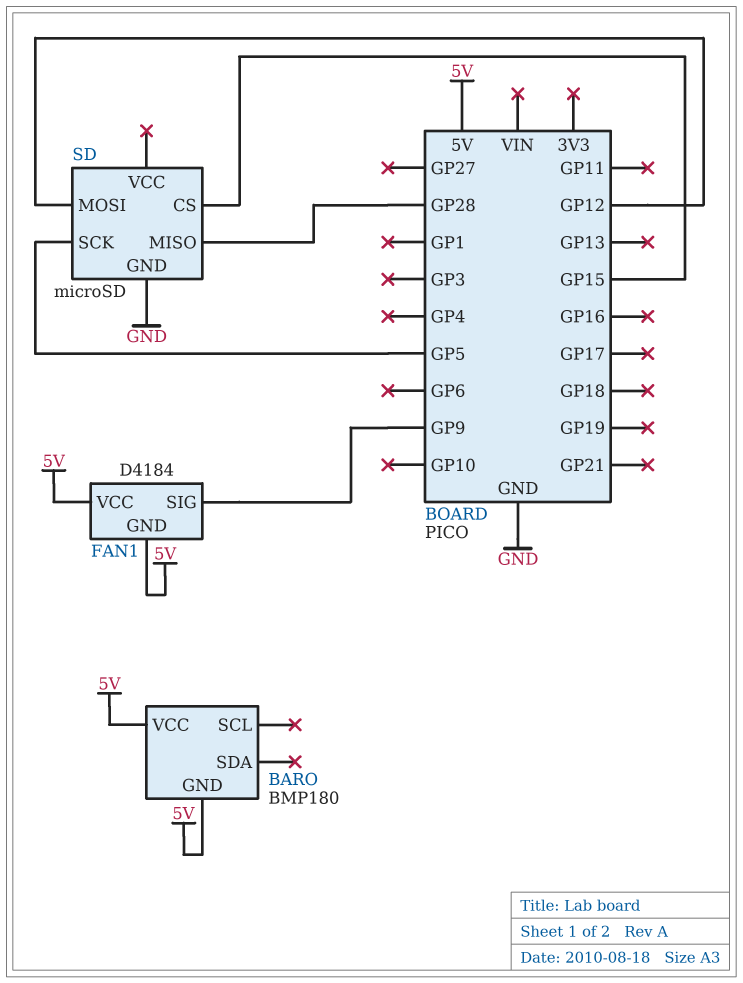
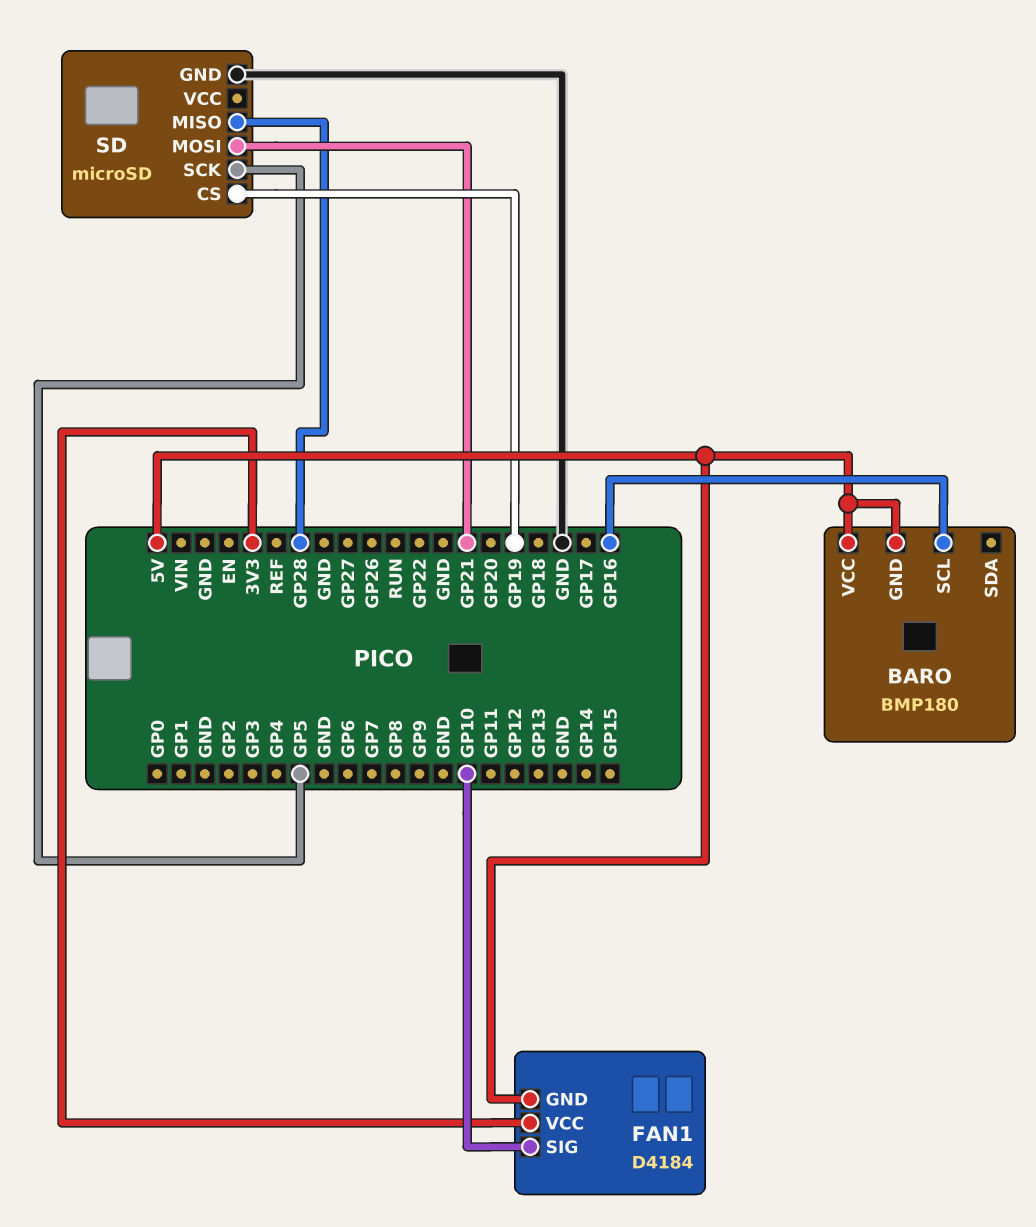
BARO pin SCL: none -> GP16
FAN1 pin SIG: GP9 -> GP10
FAN1 pin VCC: 5V -> 3V3
SD pin CS: GP15 -> GP19
SD pin MOSI: GP12 -> GP21

